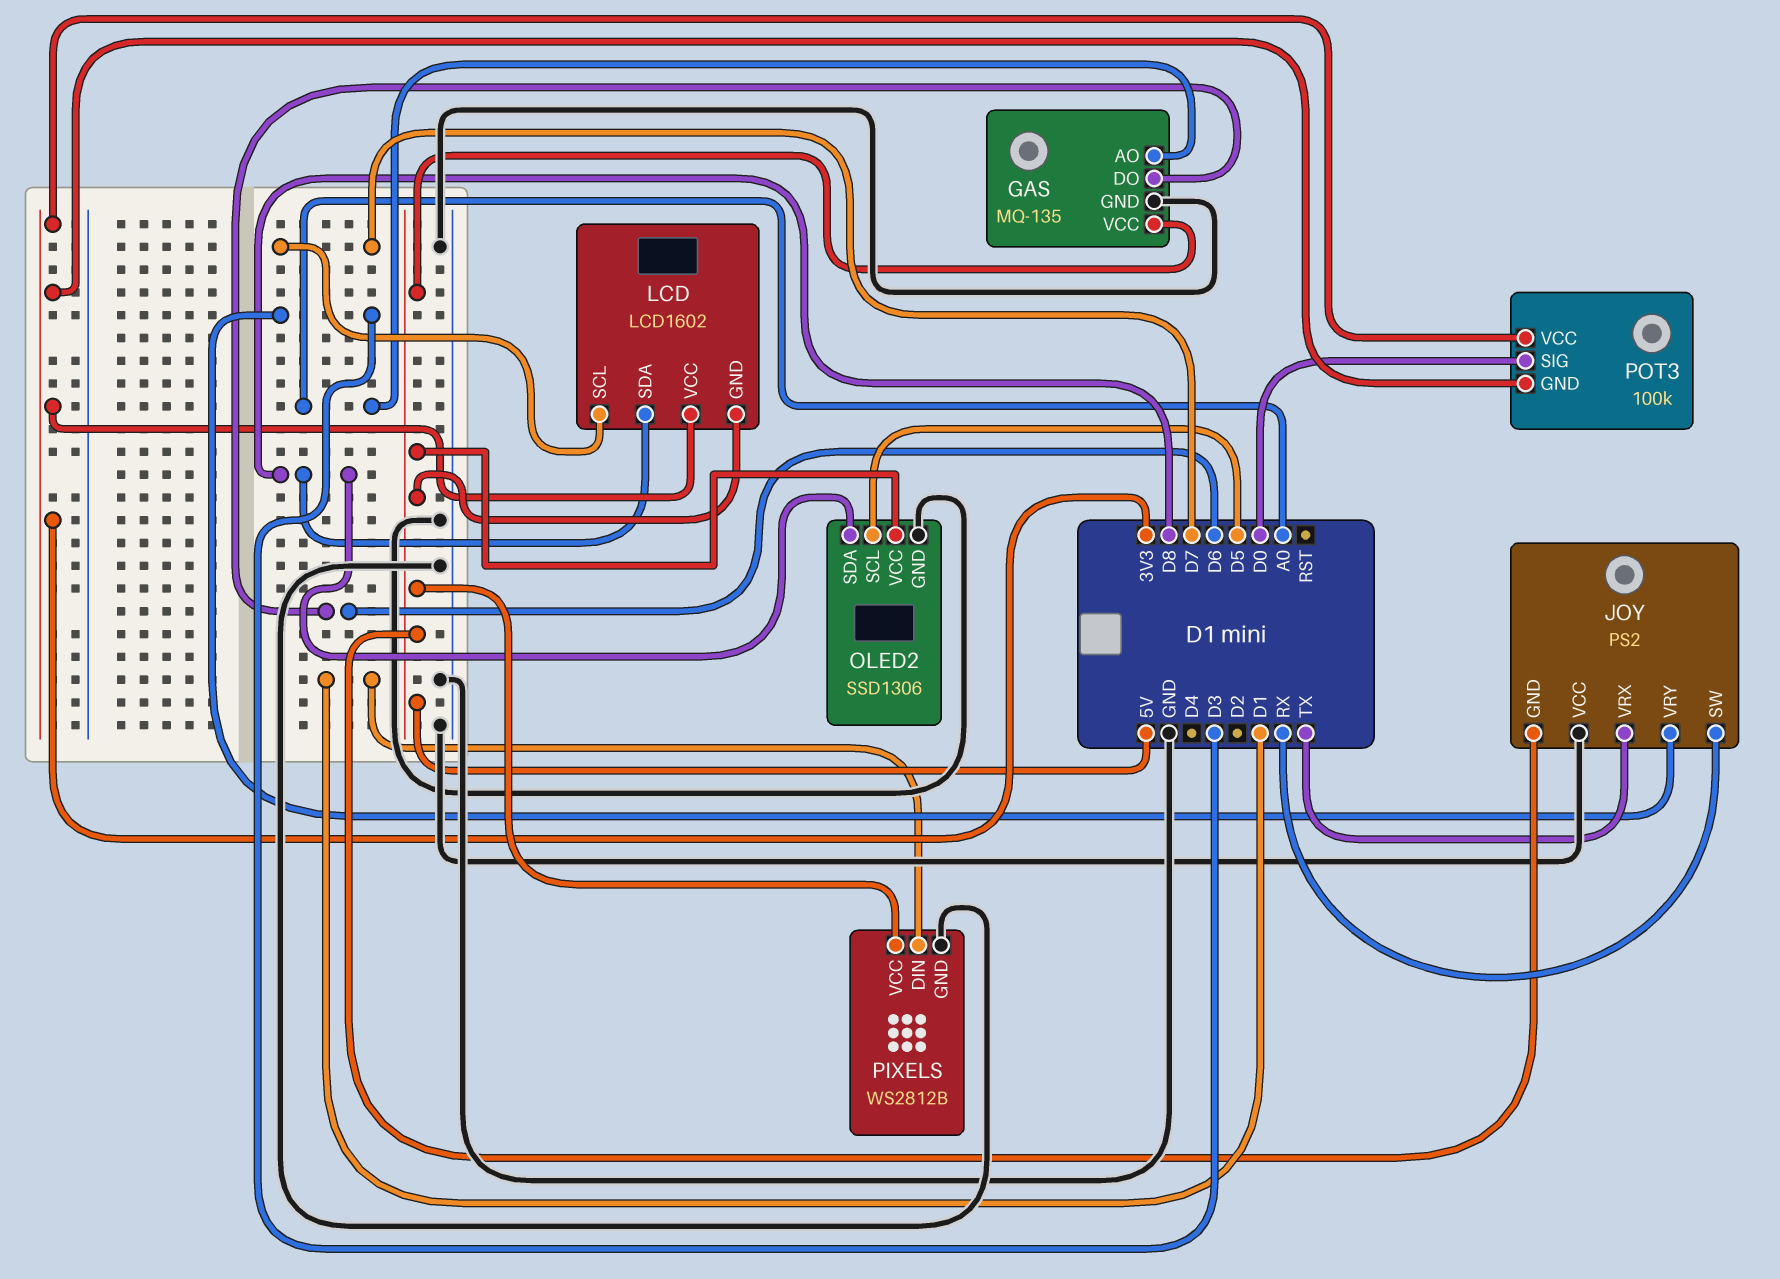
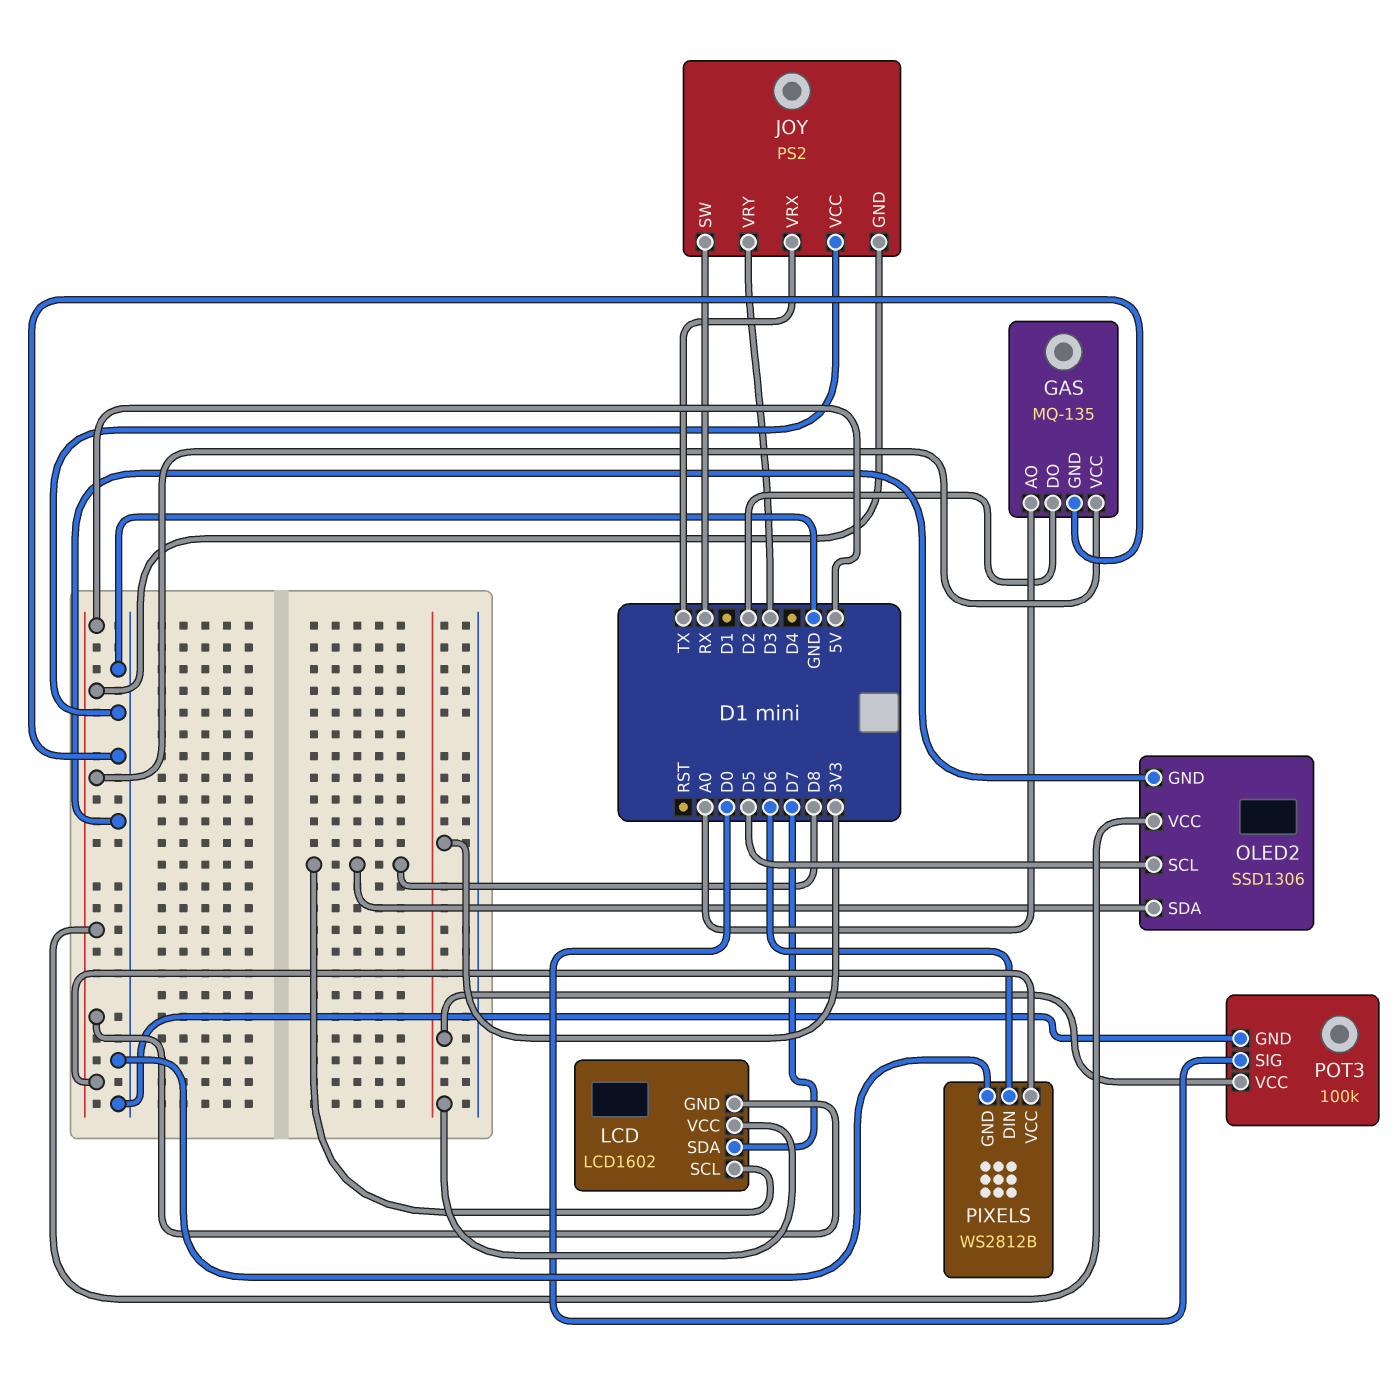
GAS pin DO: D6 -> D2
LCD pin SCL: D7 -> D8
LCD pin SDA: D8 -> D7
PIXELS pin DIN: D1 -> D6
POT3 pin GND: 3V3 -> GND

